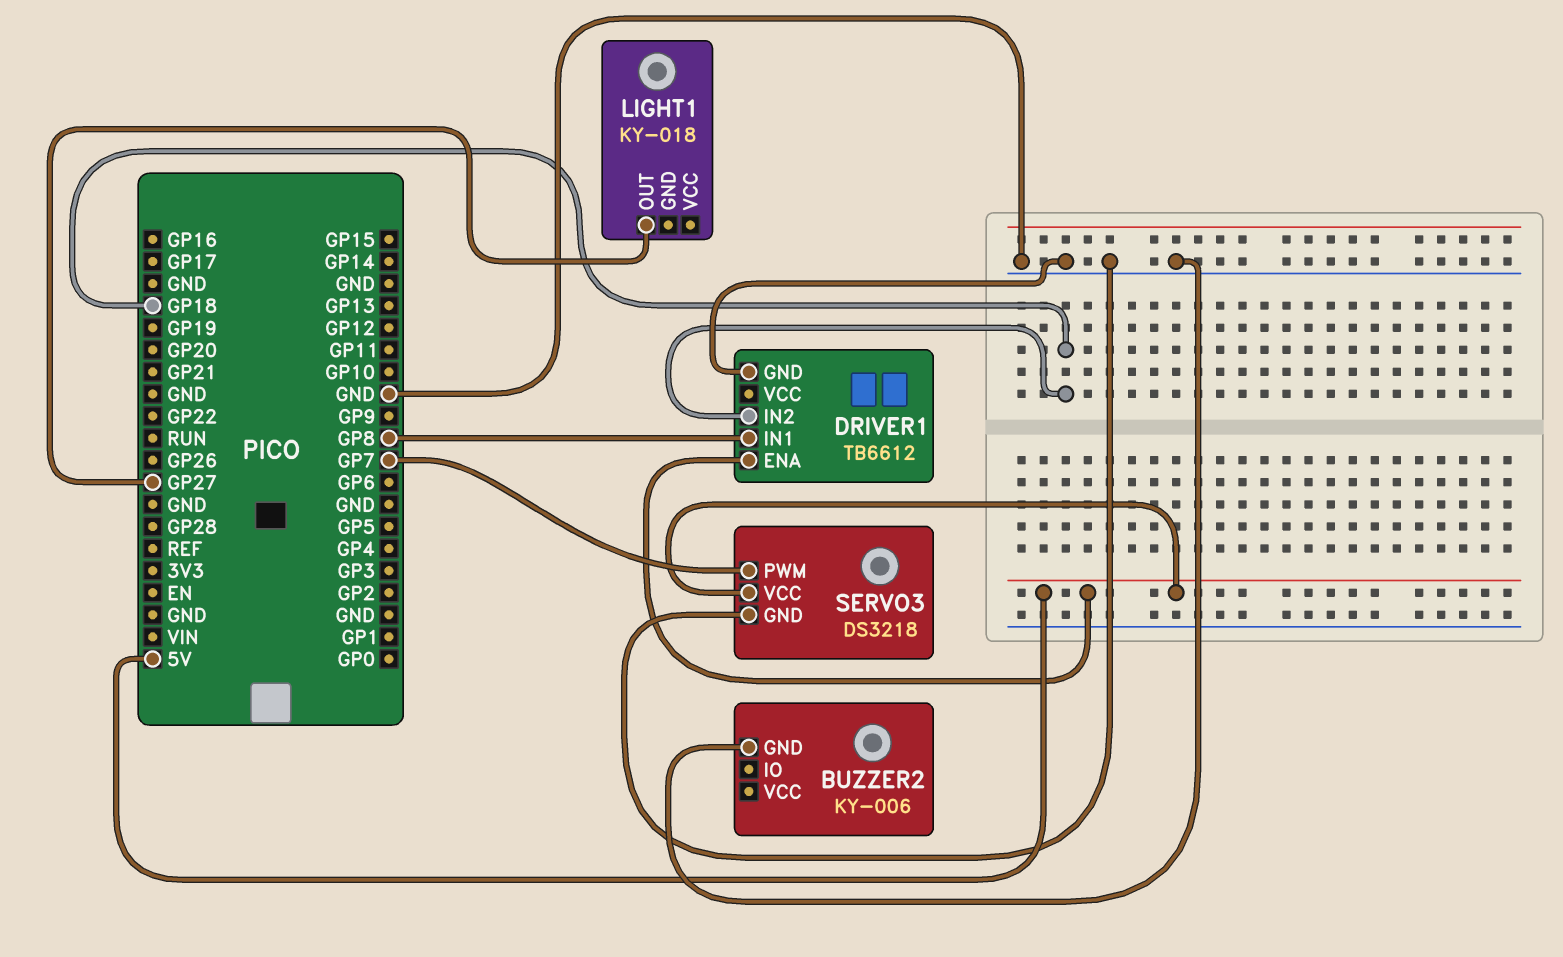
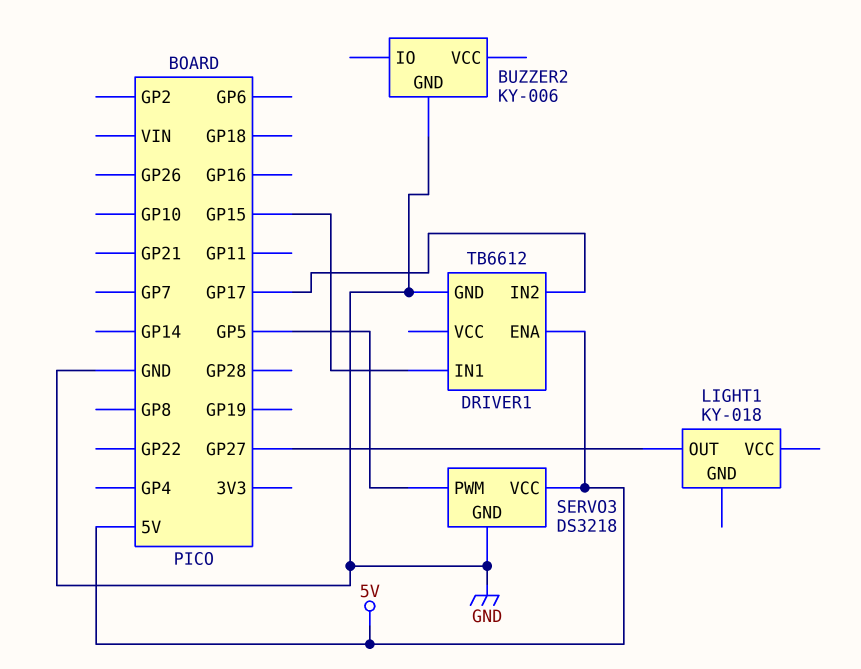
DRIVER1 pin IN1: GP8 -> GP15
DRIVER1 pin IN2: GP18 -> GP17
SERVO3 pin PWM: GP7 -> GP5

